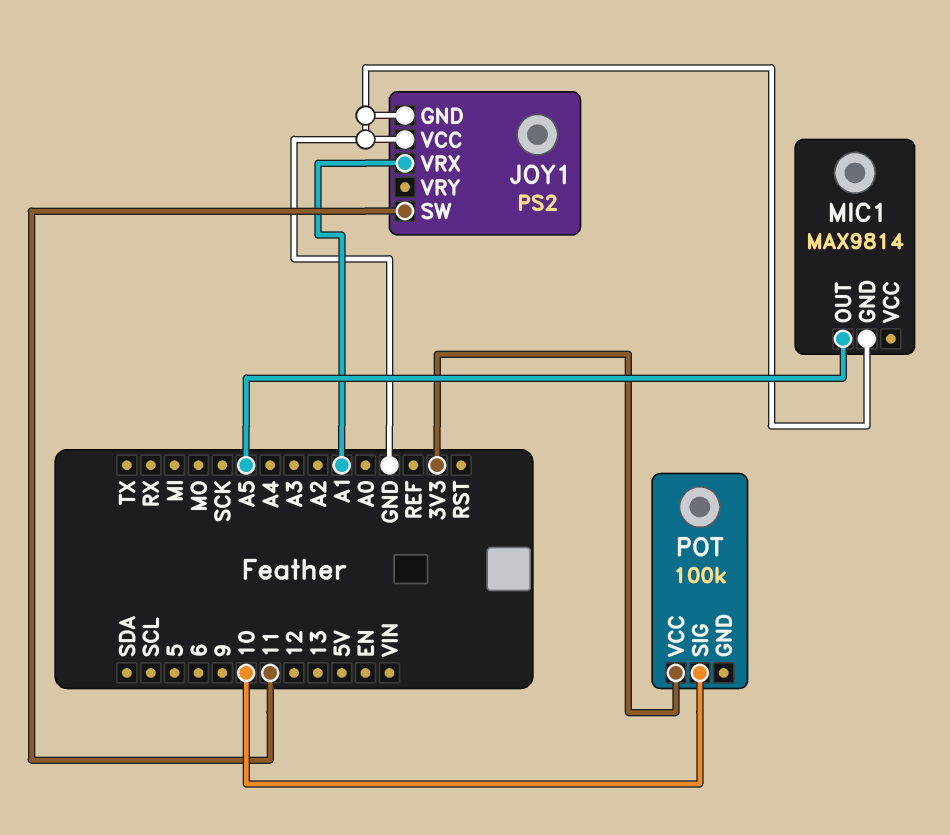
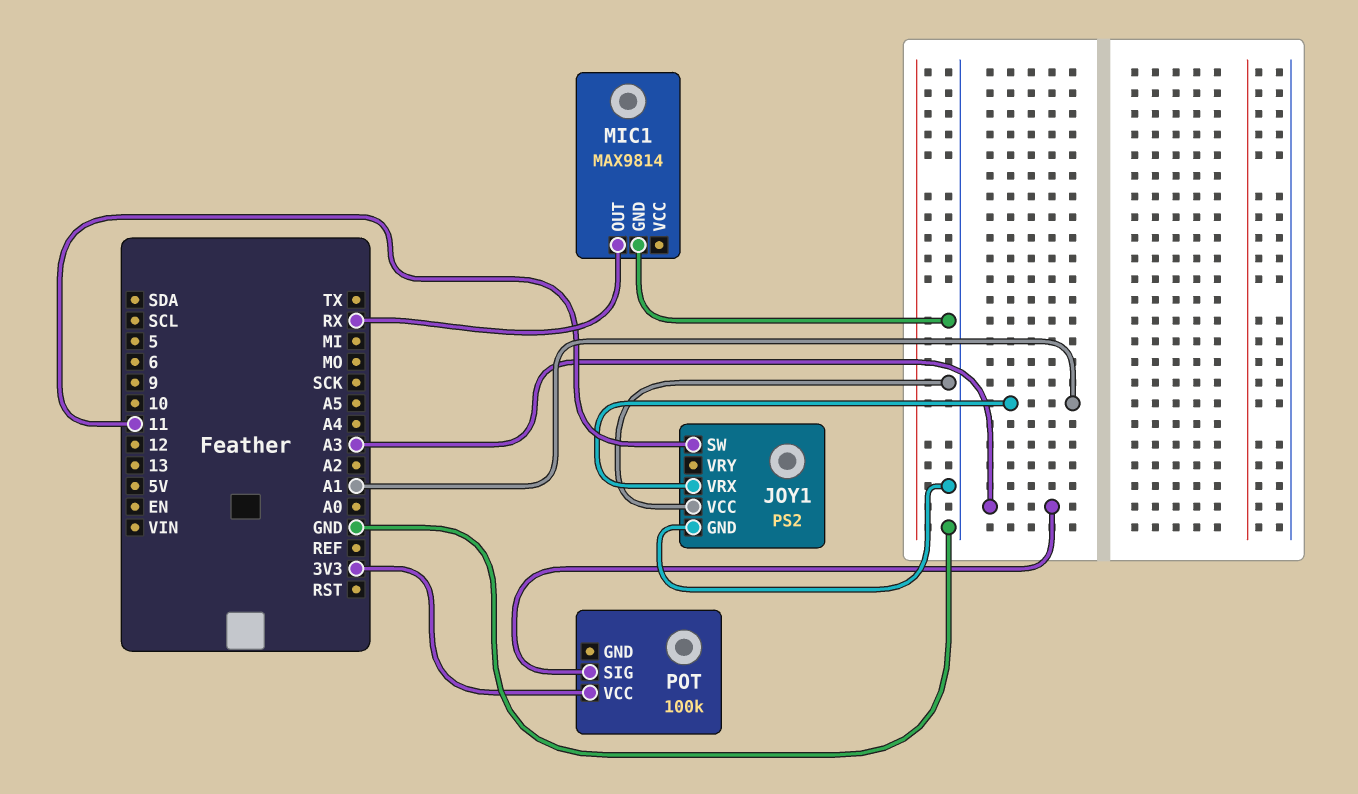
MIC1 pin OUT: A5 -> RX
POT pin SIG: 10 -> A3

